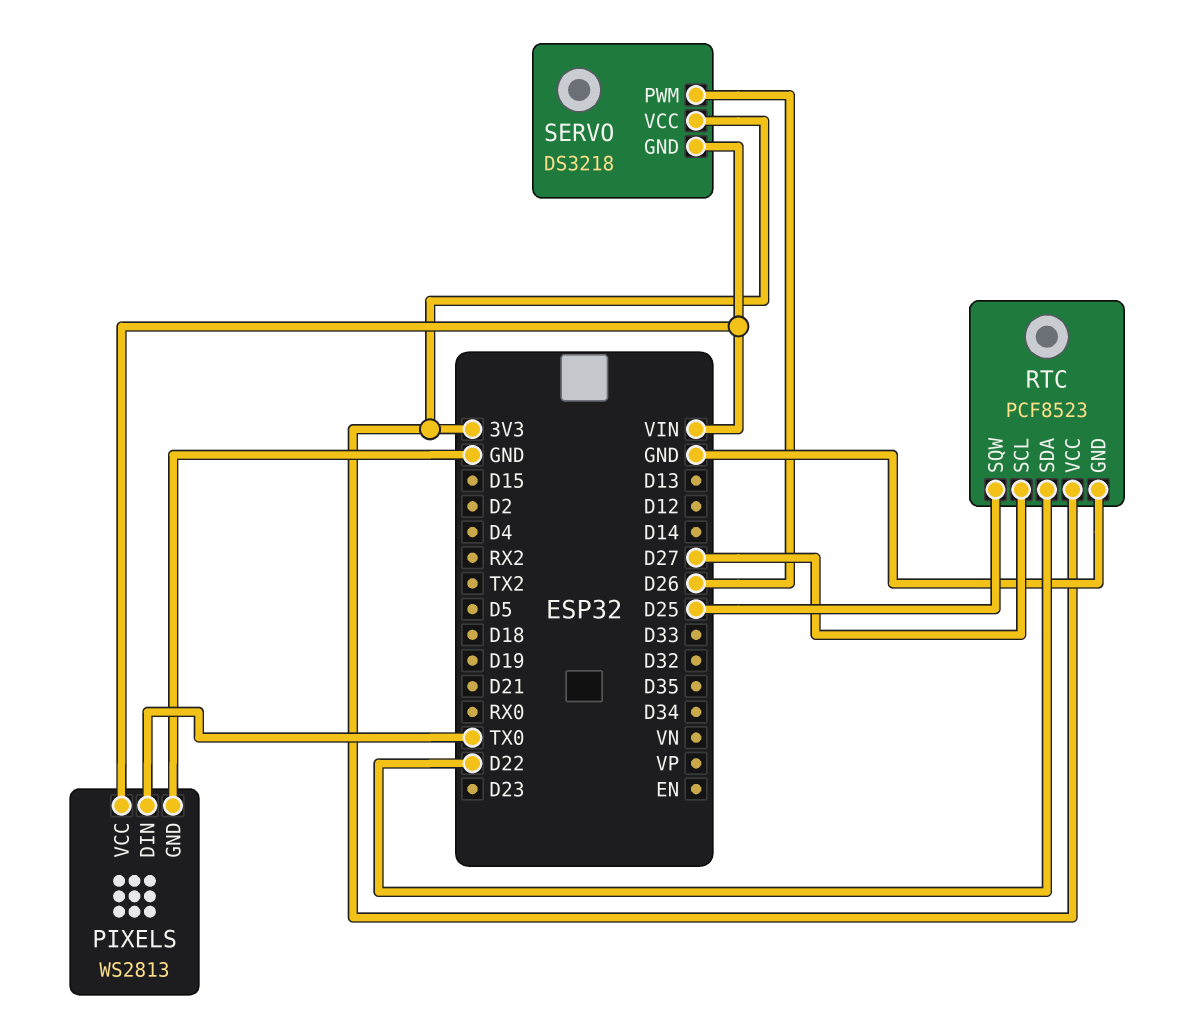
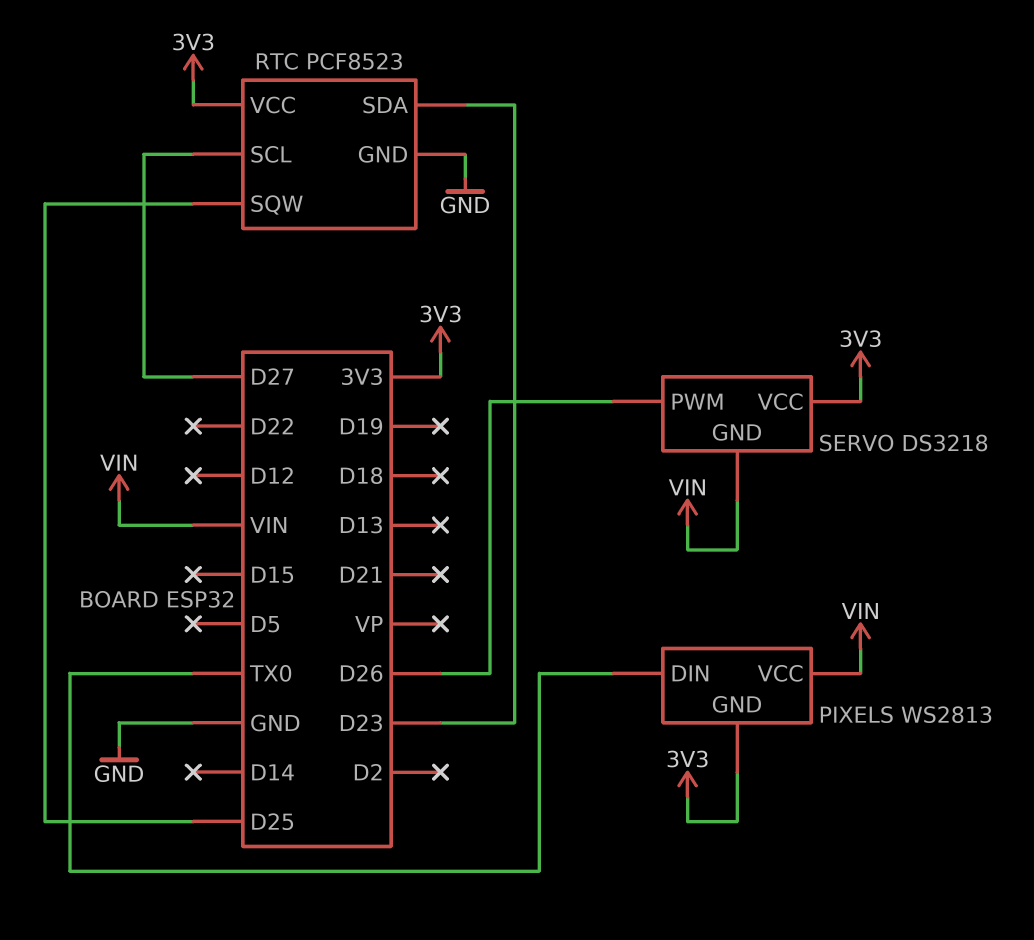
PIXELS pin GND: GND -> 3V3
RTC pin SDA: D22 -> D23

